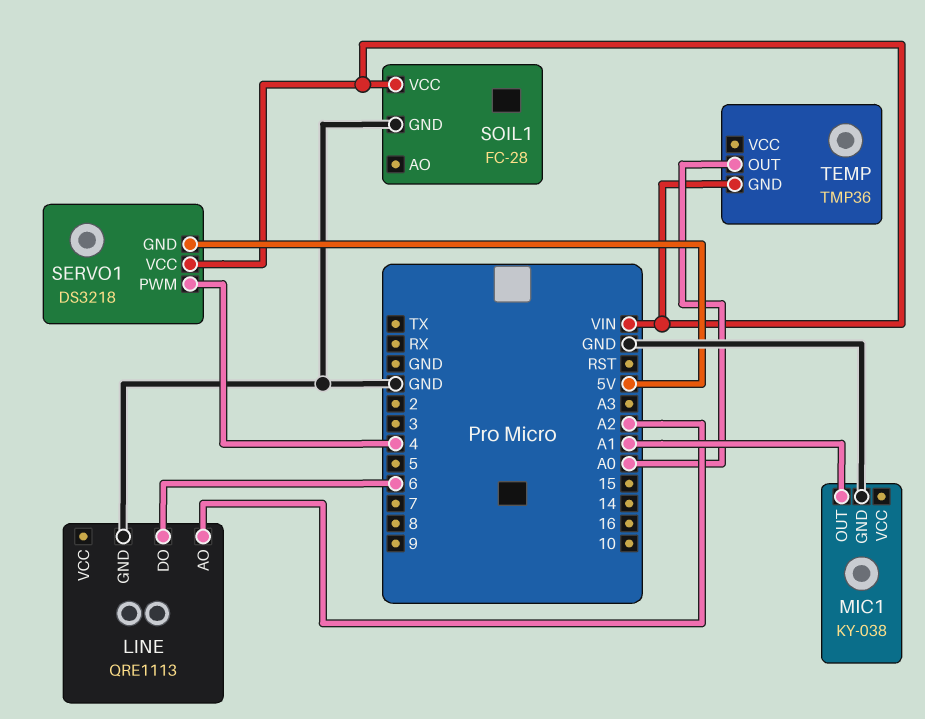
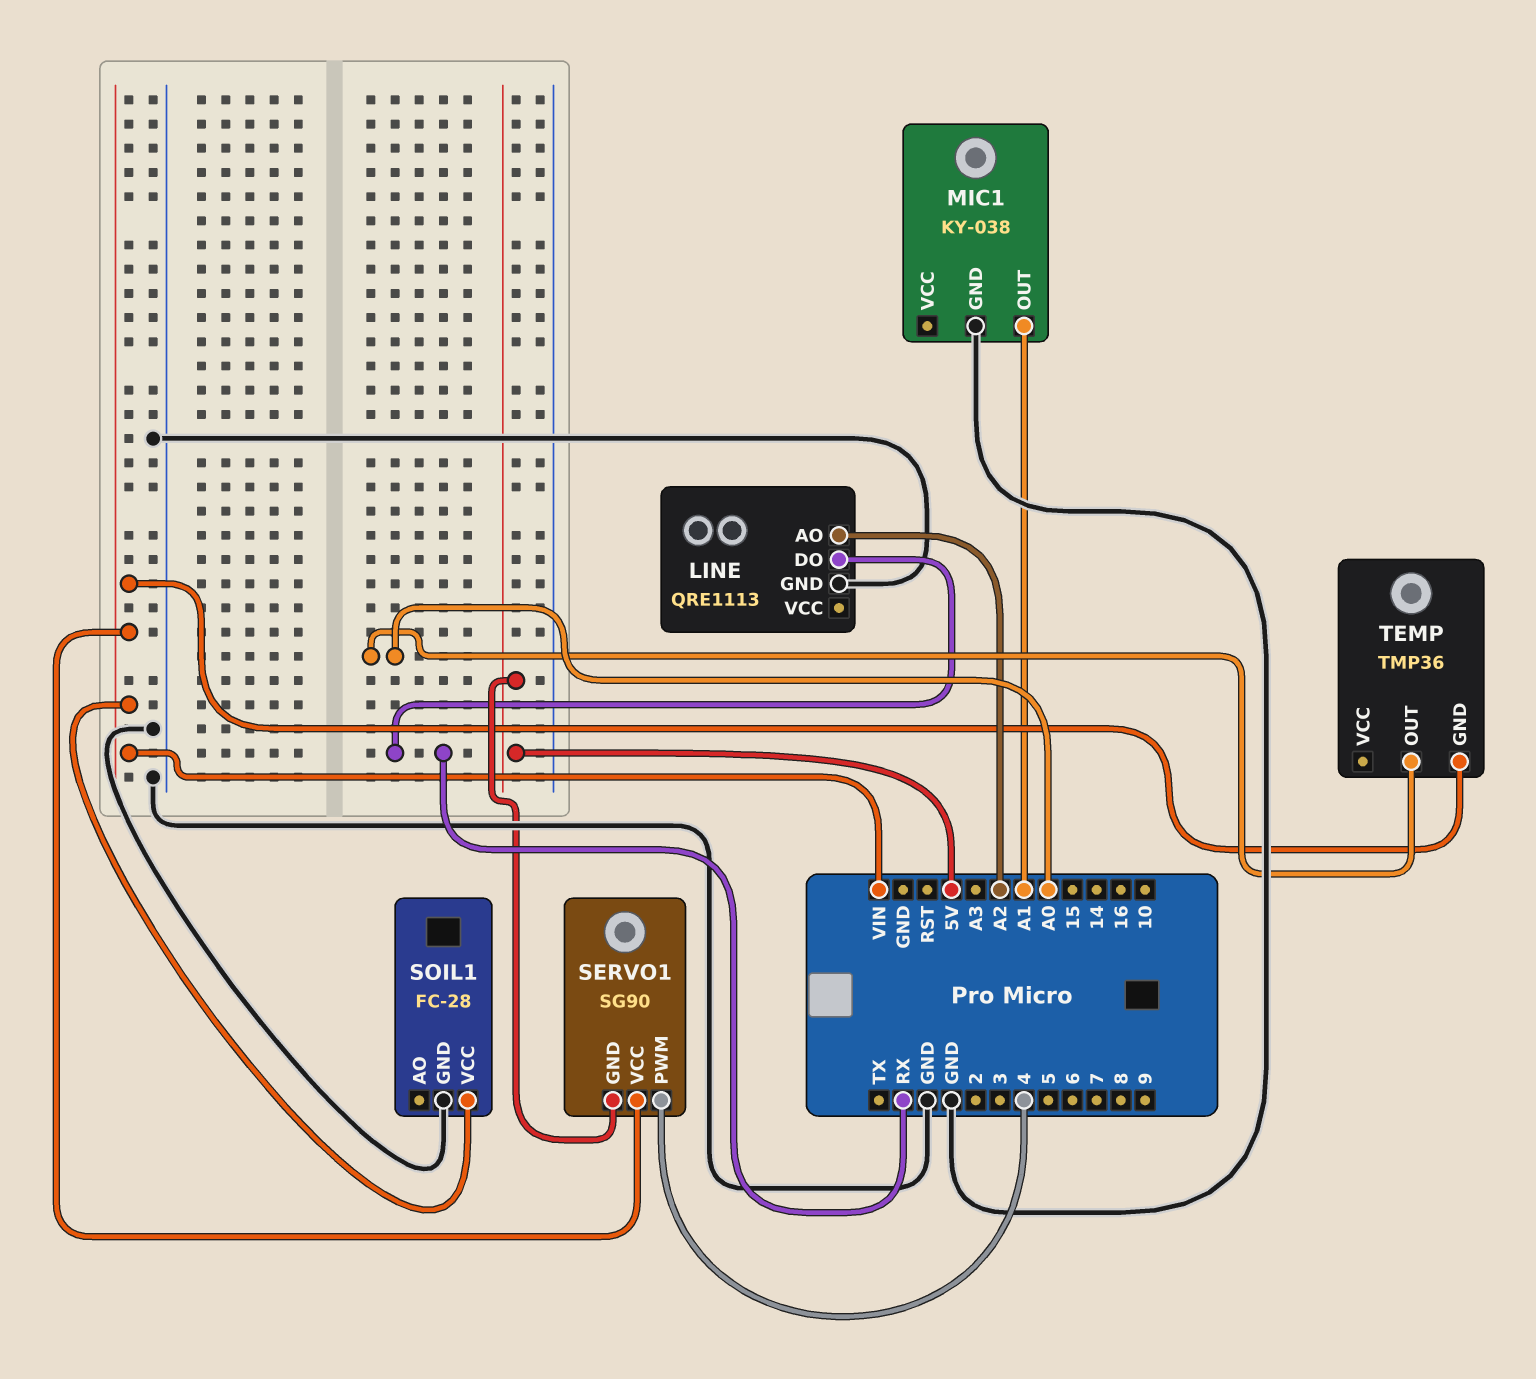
LINE pin DO: 6 -> RX
SERVO1: DS3218 -> SG90

